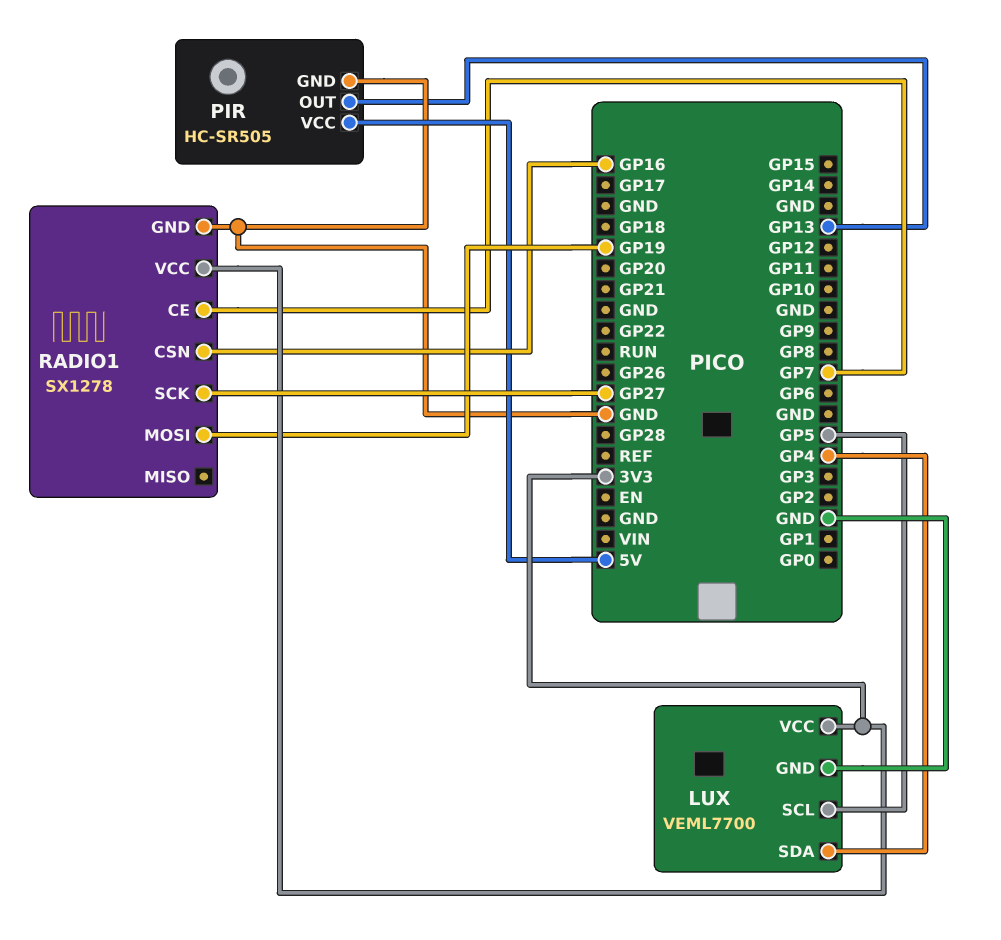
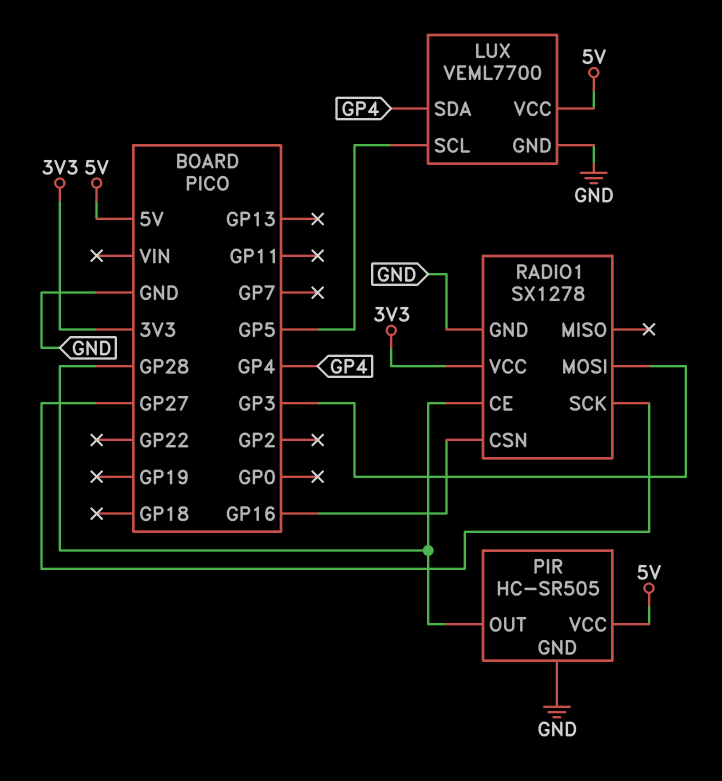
LUX pin VCC: 3V3 -> 5V
PIR pin OUT: GP13 -> GP28
RADIO1 pin CE: GP7 -> GP28
RADIO1 pin MOSI: GP19 -> GP3

